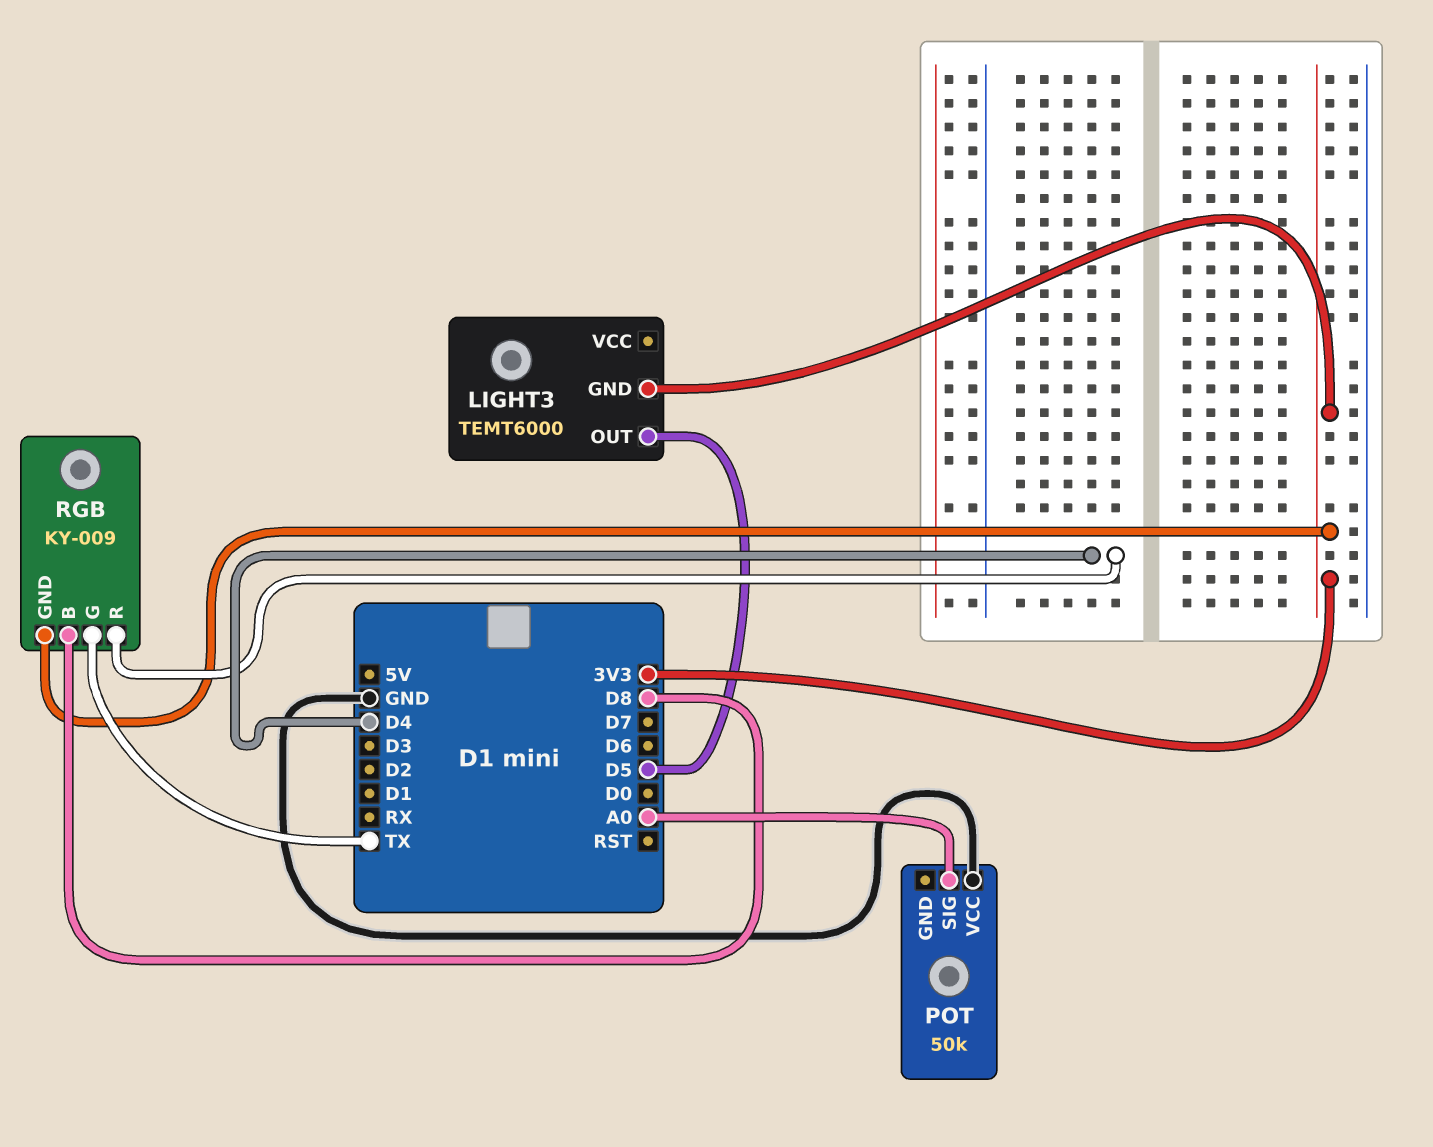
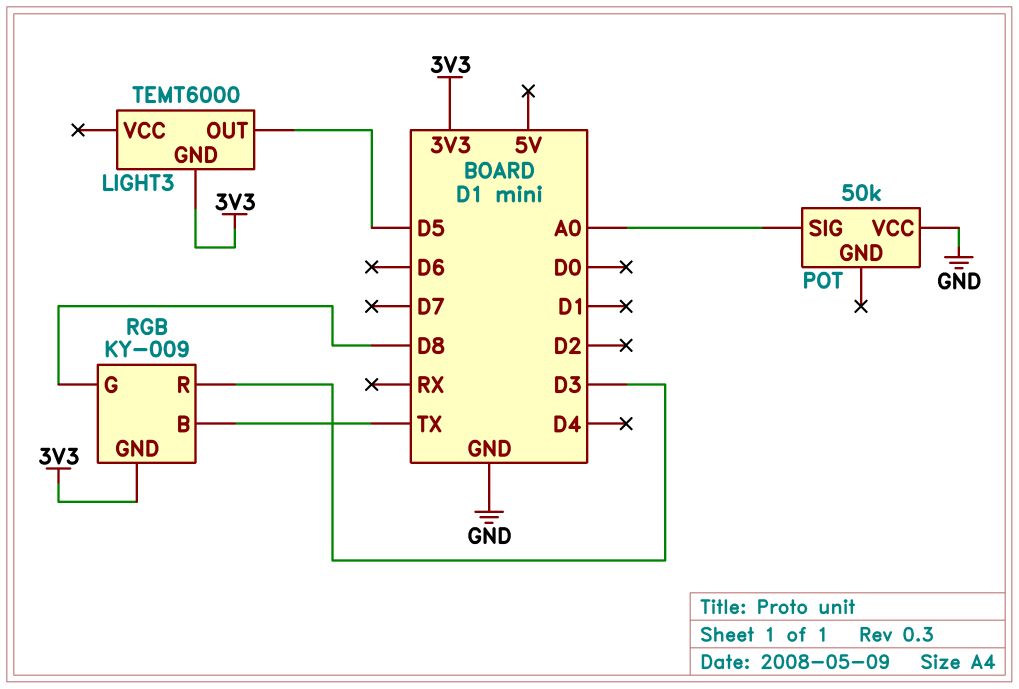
RGB pin B: D8 -> TX
RGB pin G: TX -> D8
RGB pin R: D4 -> D3

